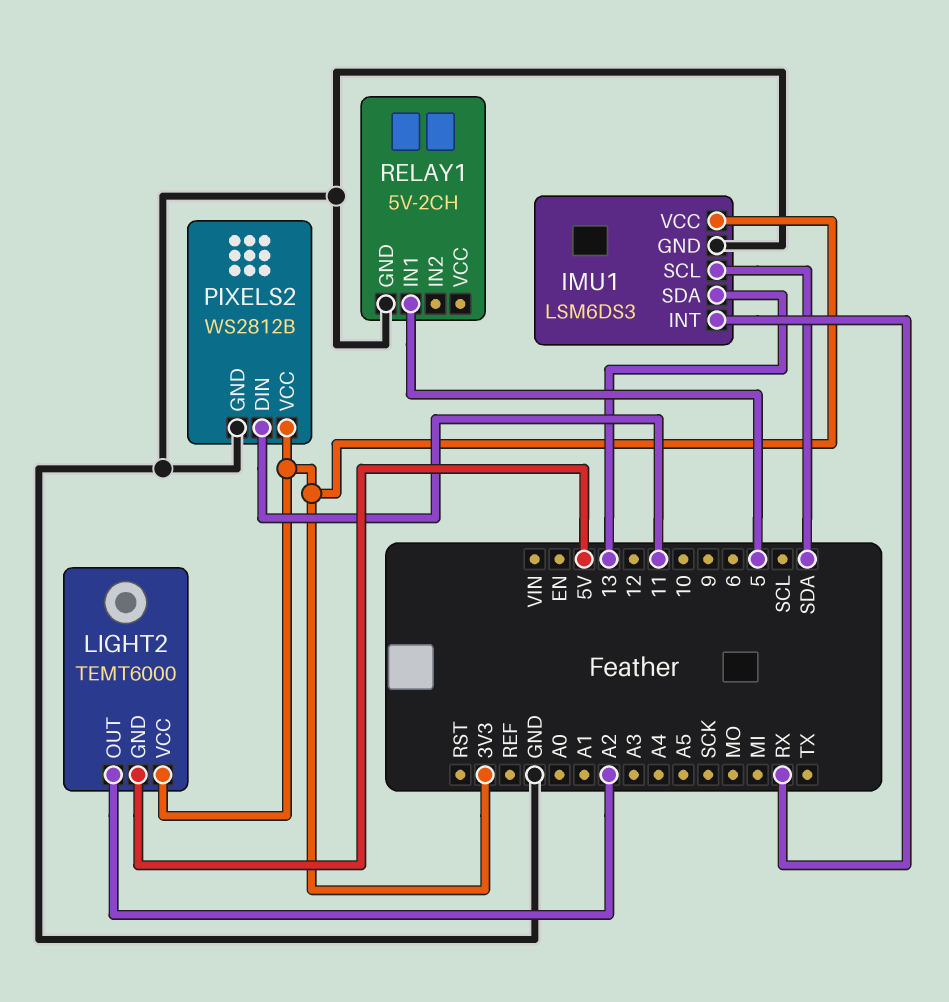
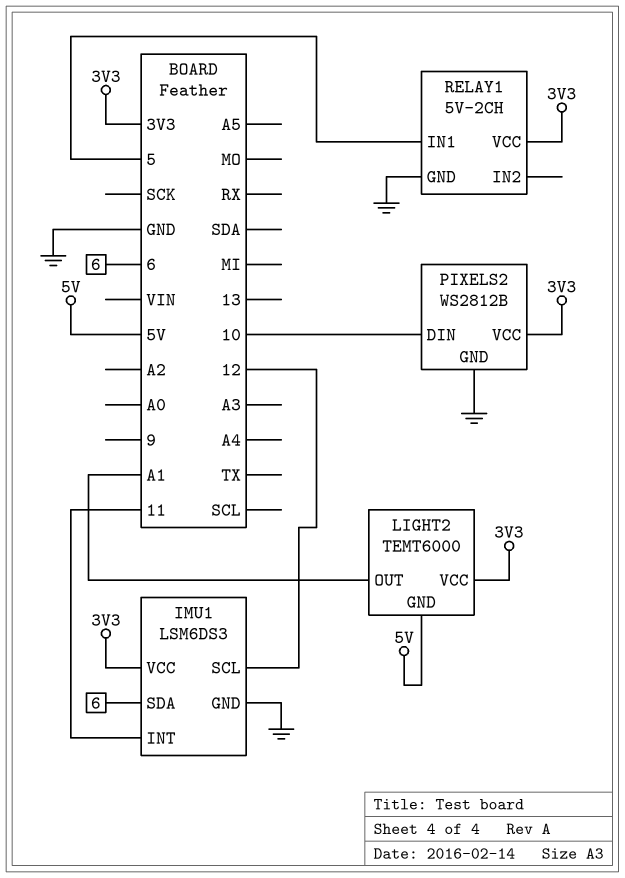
IMU1 pin INT: RX -> 11
IMU1 pin SCL: SDA -> 12
IMU1 pin SDA: 13 -> 6
LIGHT2 pin OUT: A2 -> A1
PIXELS2 pin DIN: 11 -> 10
RELAY1 pin VCC: none -> 3V3

